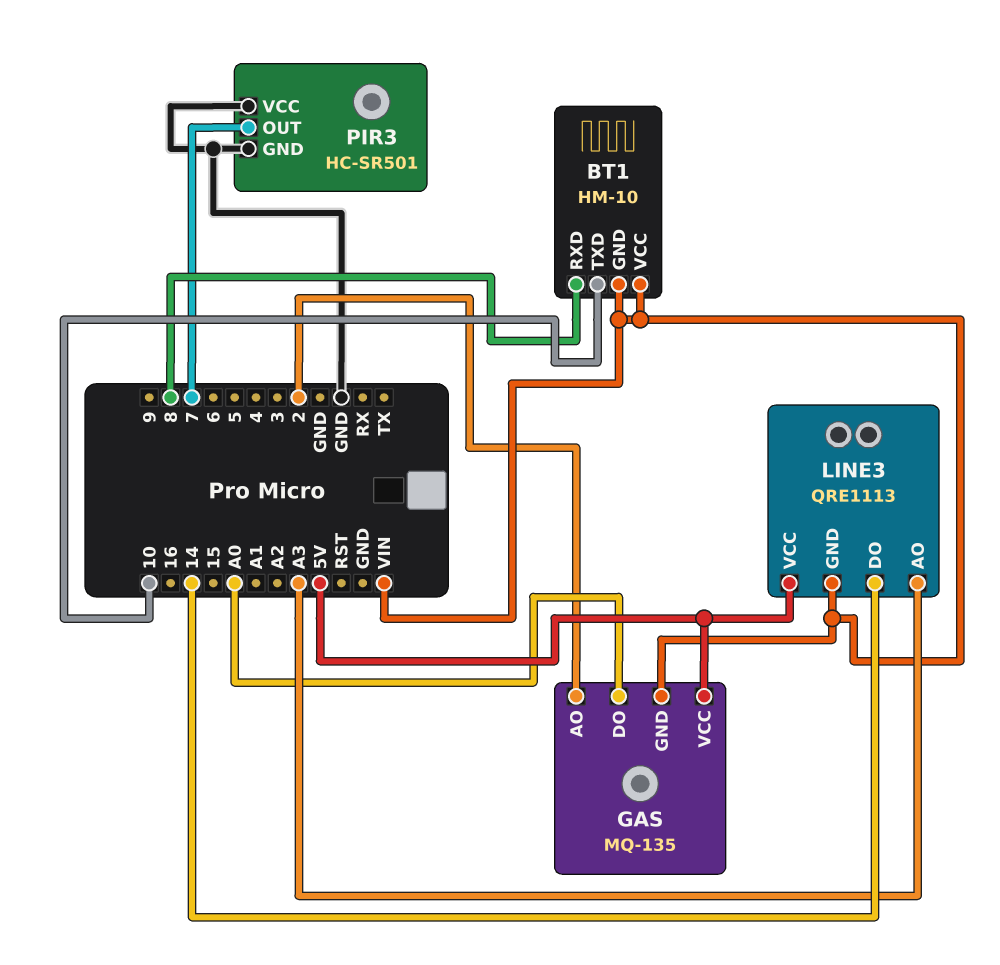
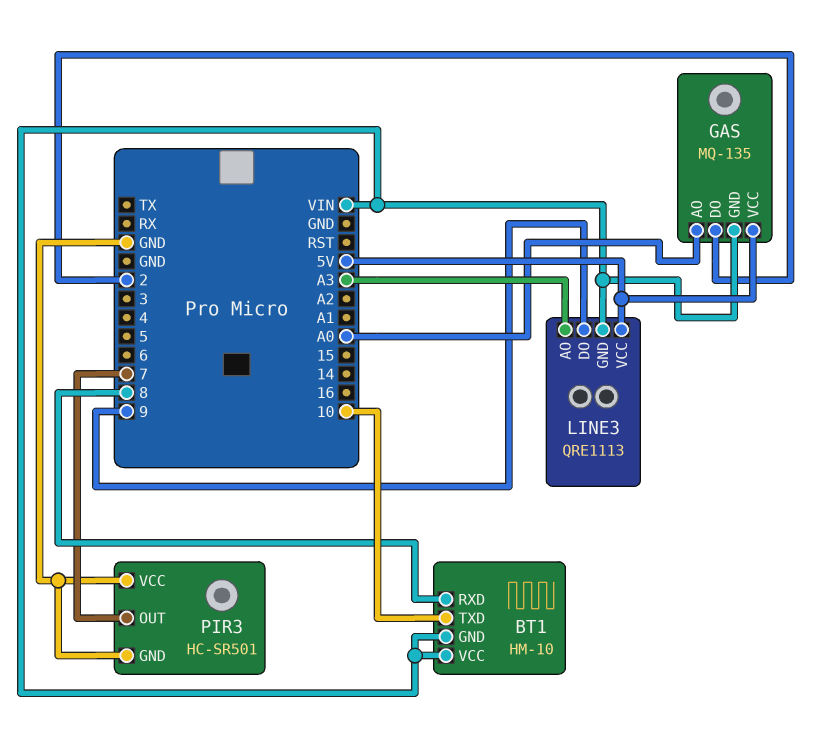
GAS pin AO: 2 -> A0
GAS pin DO: A0 -> 2
LINE3 pin DO: 14 -> 9

